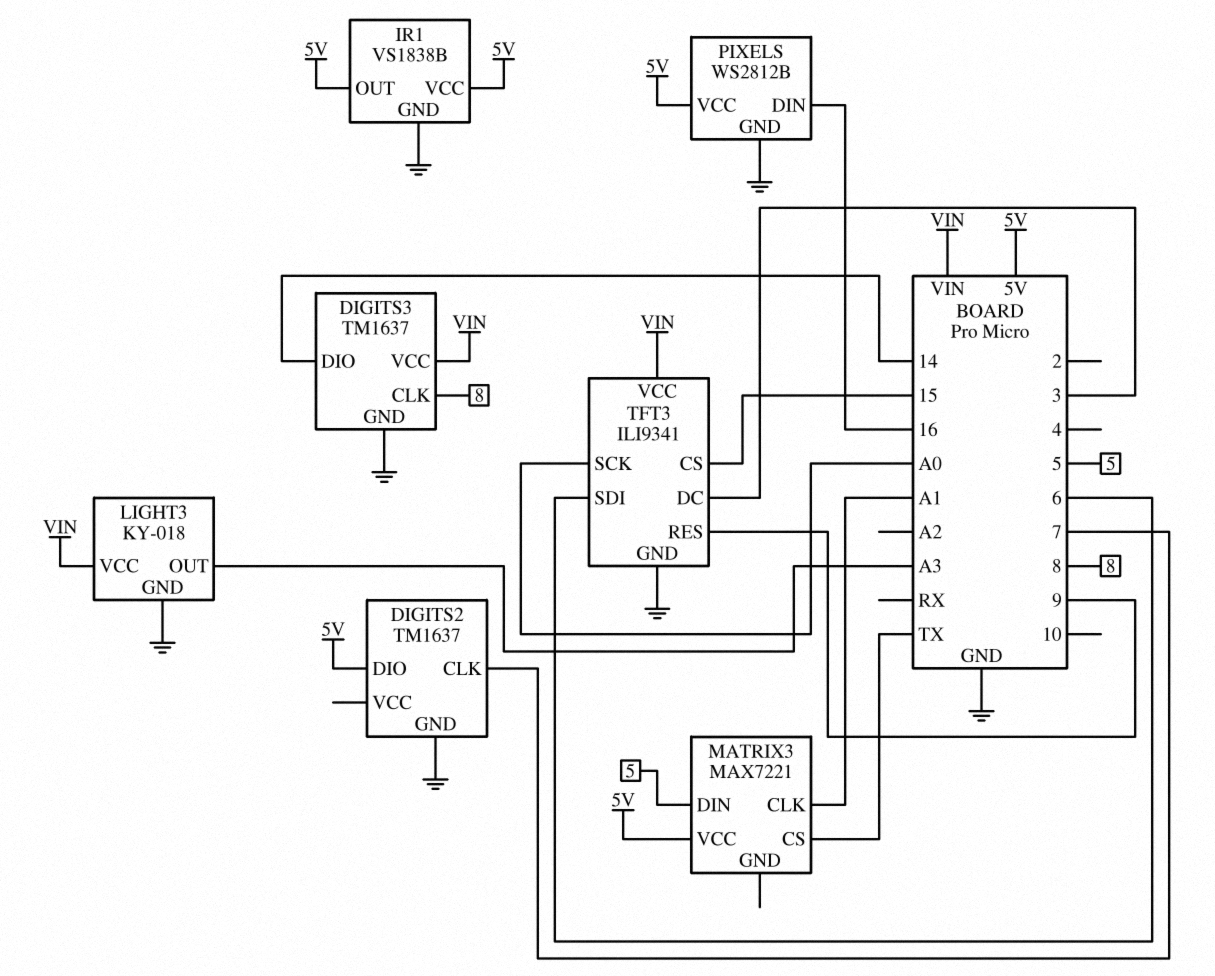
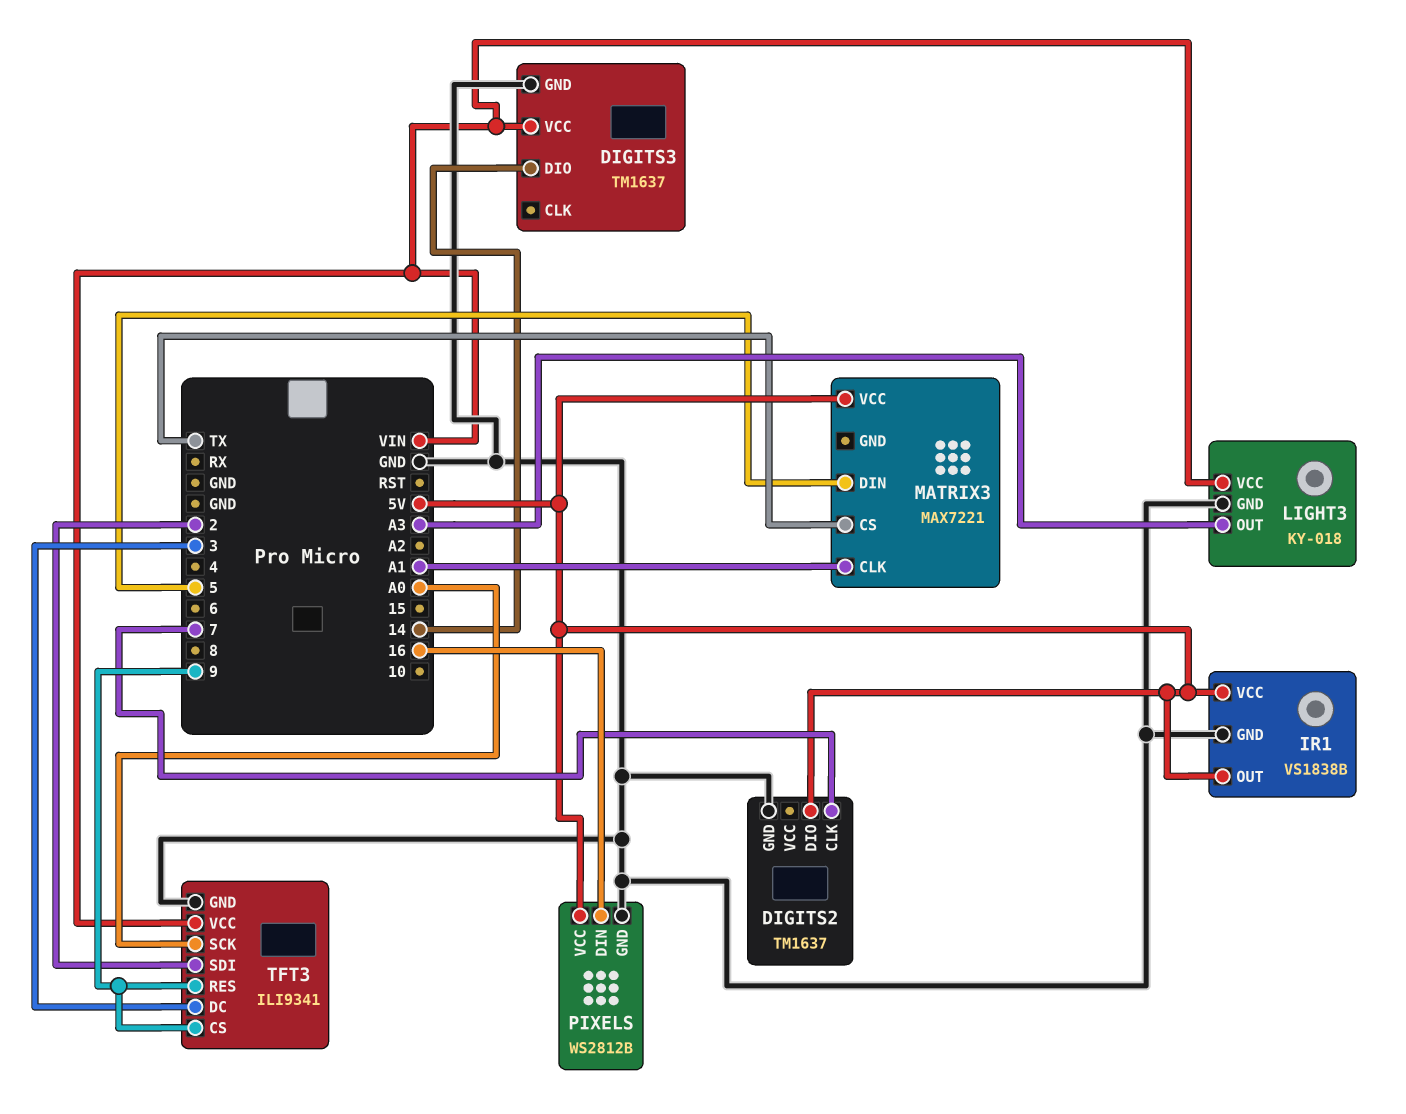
DIGITS3 pin CLK: 8 -> none
TFT3 pin CS: 15 -> 9
TFT3 pin SDI: 6 -> 2

